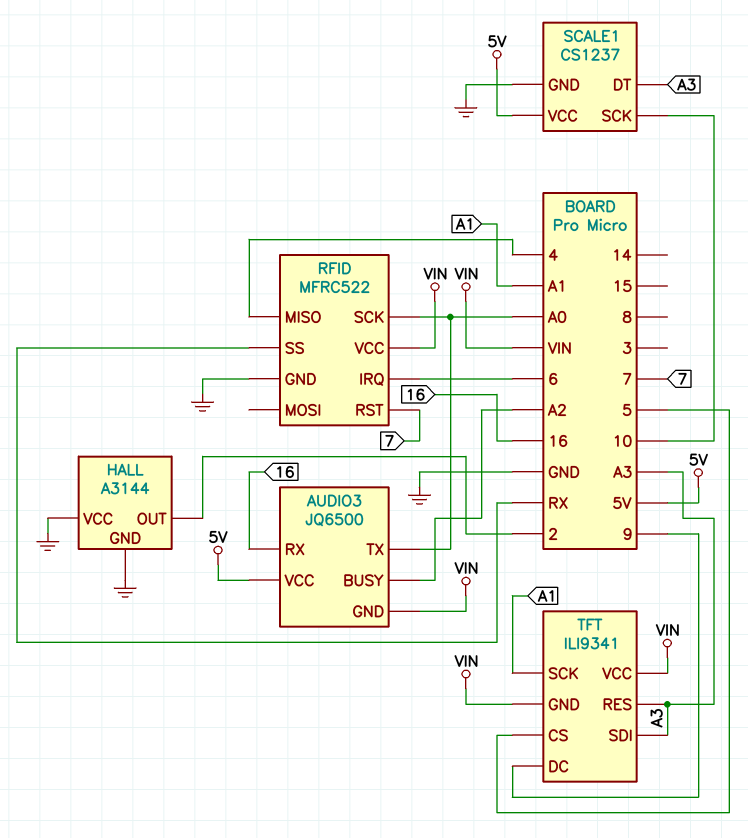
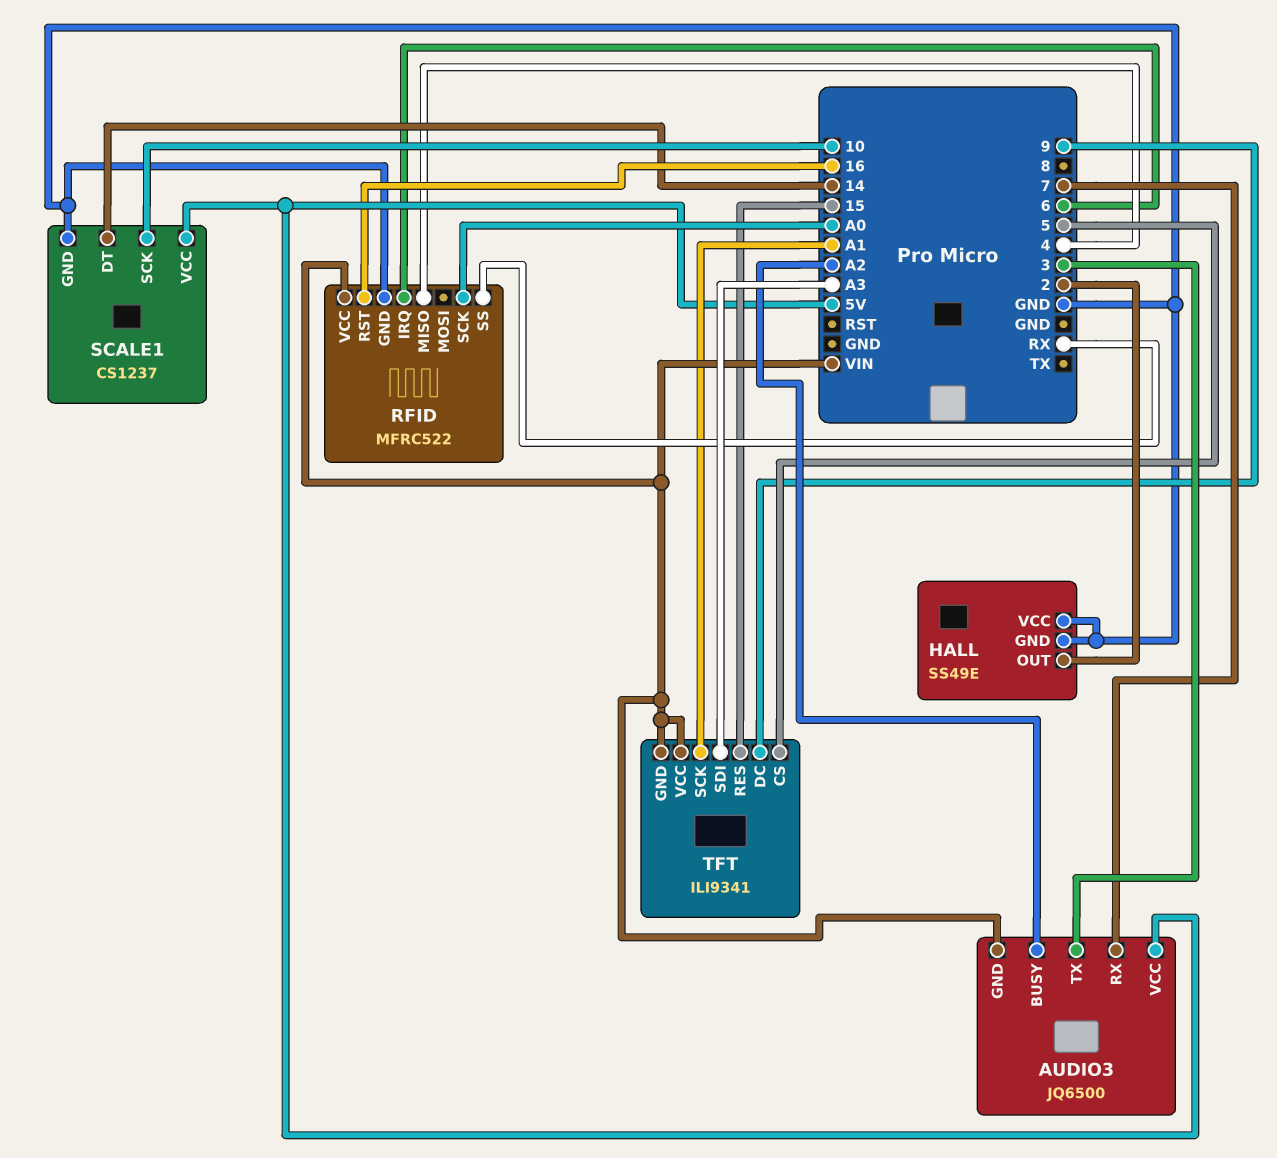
AUDIO3 pin RX: 16 -> 7
AUDIO3 pin TX: A0 -> 3
HALL: A3144 -> SS49E
RFID pin RST: 7 -> 16
SCALE1 pin DT: A3 -> 14
TFT pin RES: A3 -> 15

